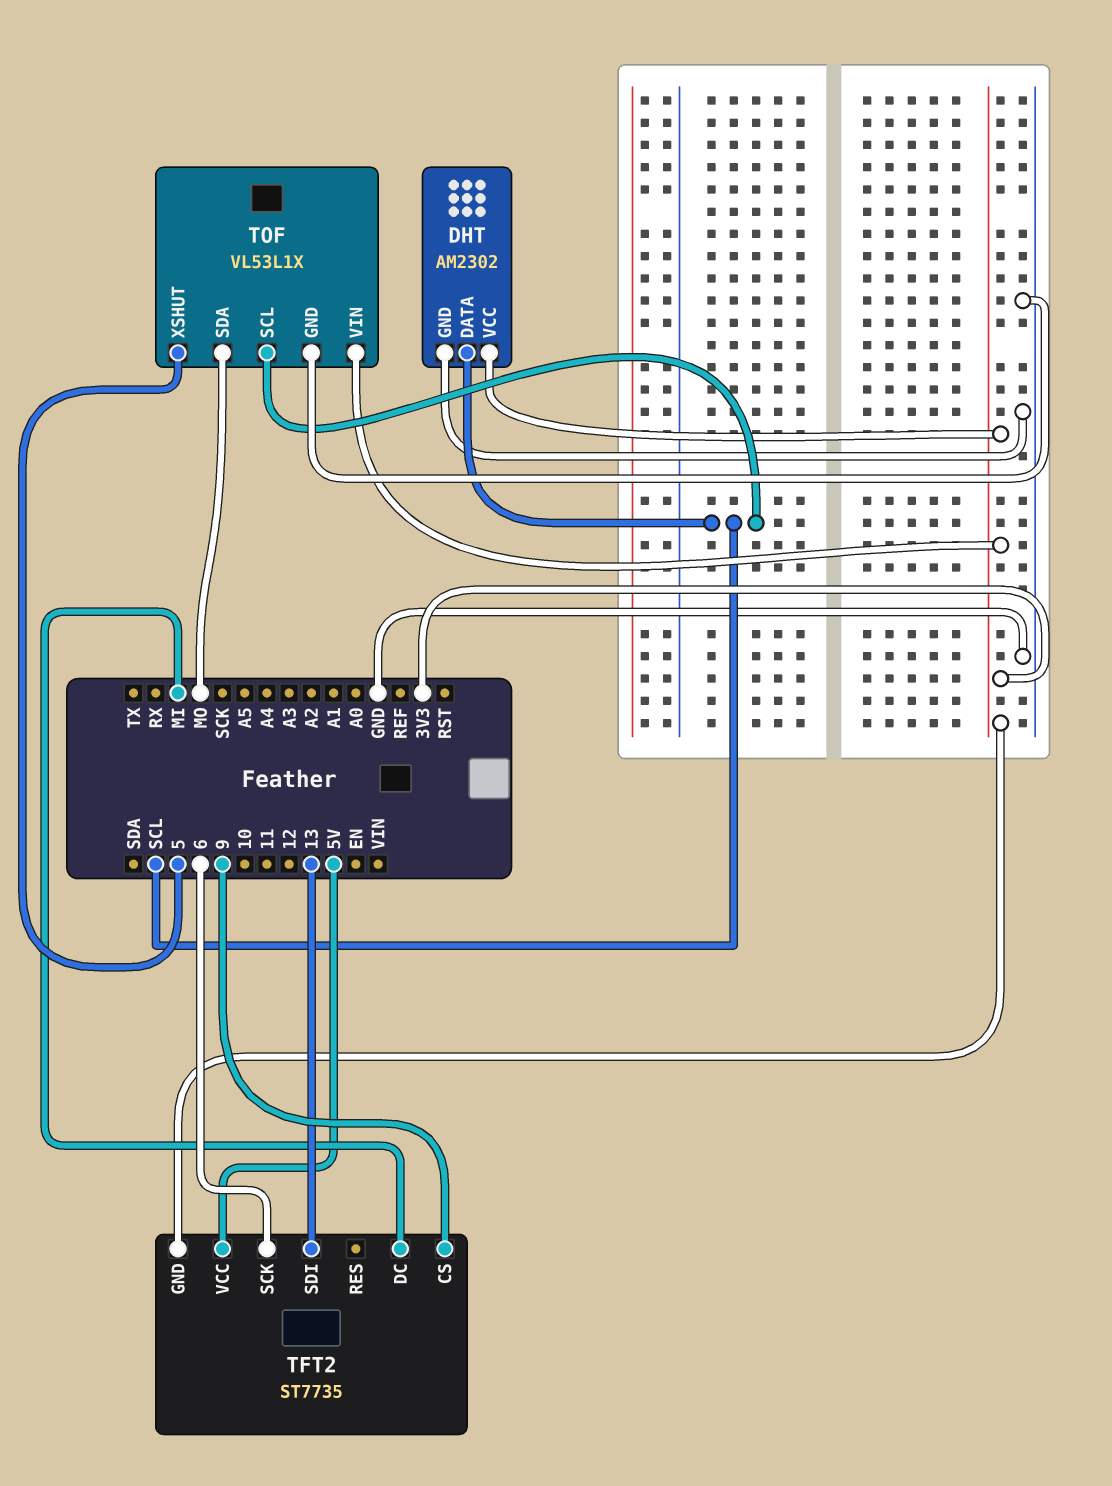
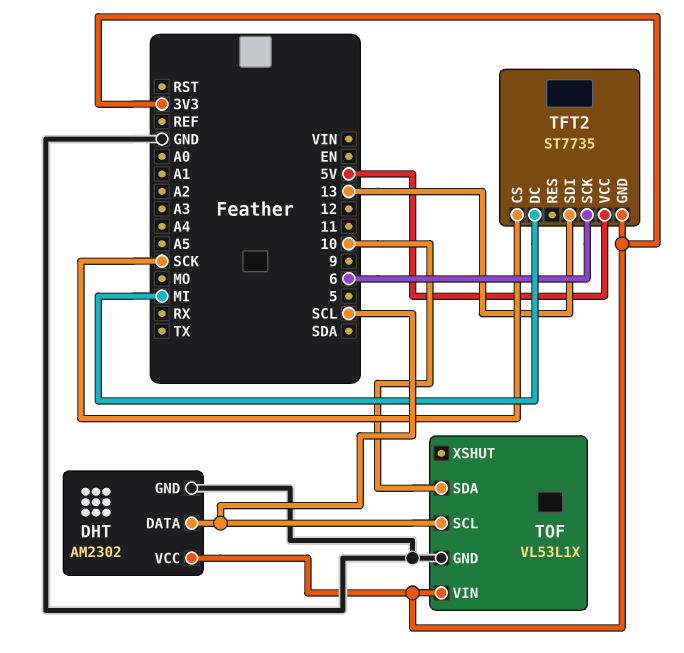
TFT2 pin CS: 9 -> SCK
TOF pin SDA: MO -> 10
TOF pin XSHUT: 5 -> none

